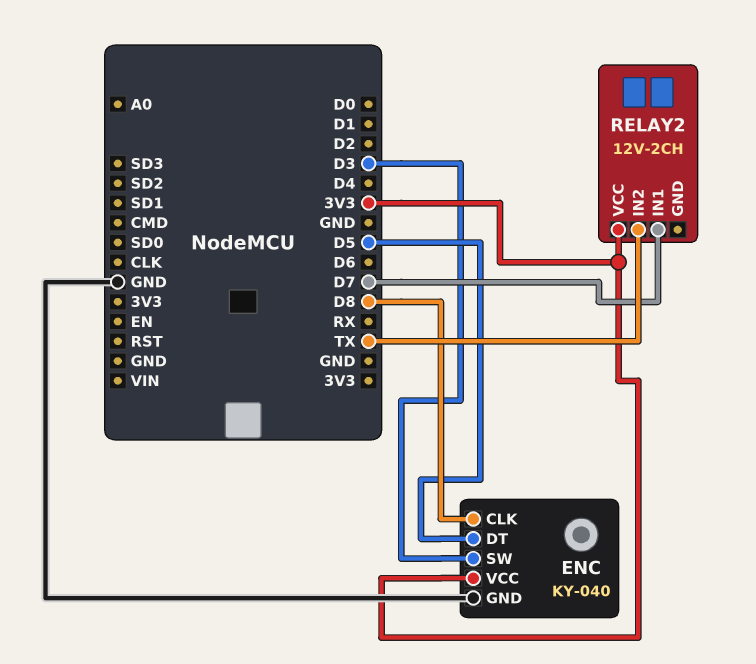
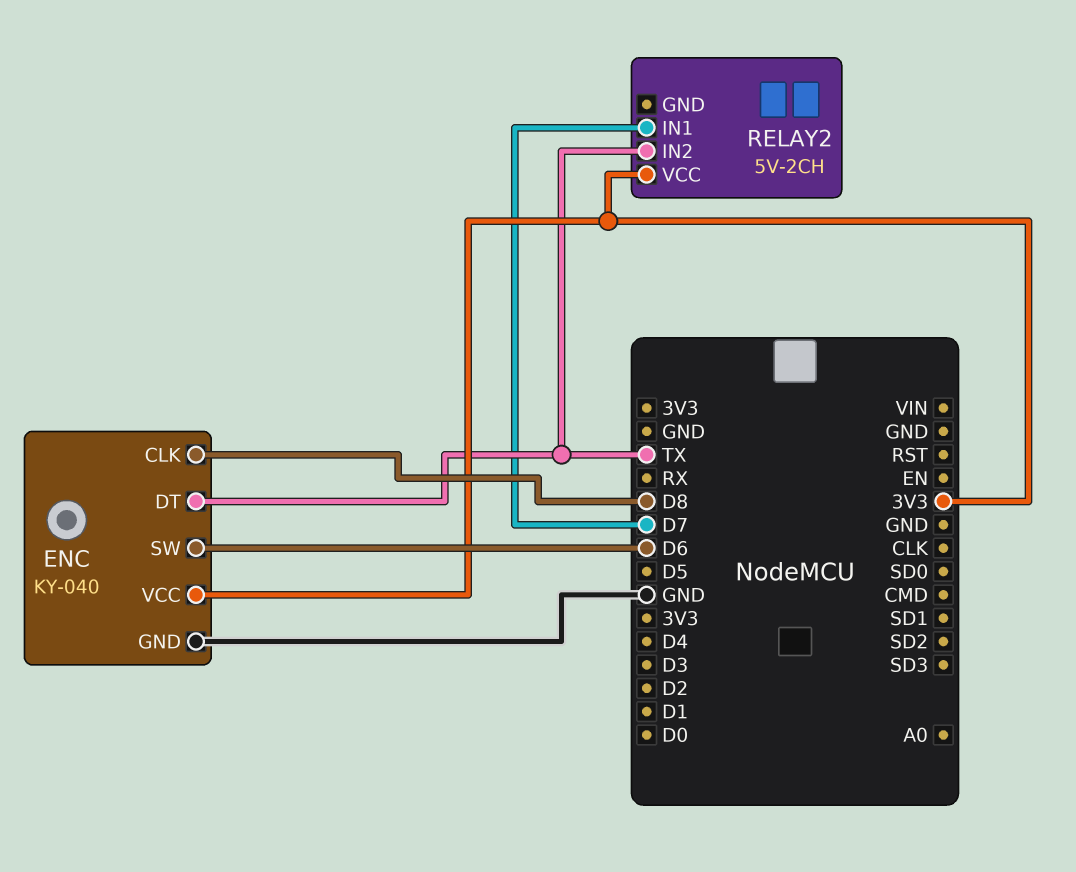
ENC pin DT: D5 -> TX
ENC pin SW: D3 -> D6
RELAY2: 12V-2CH -> 5V-2CH

